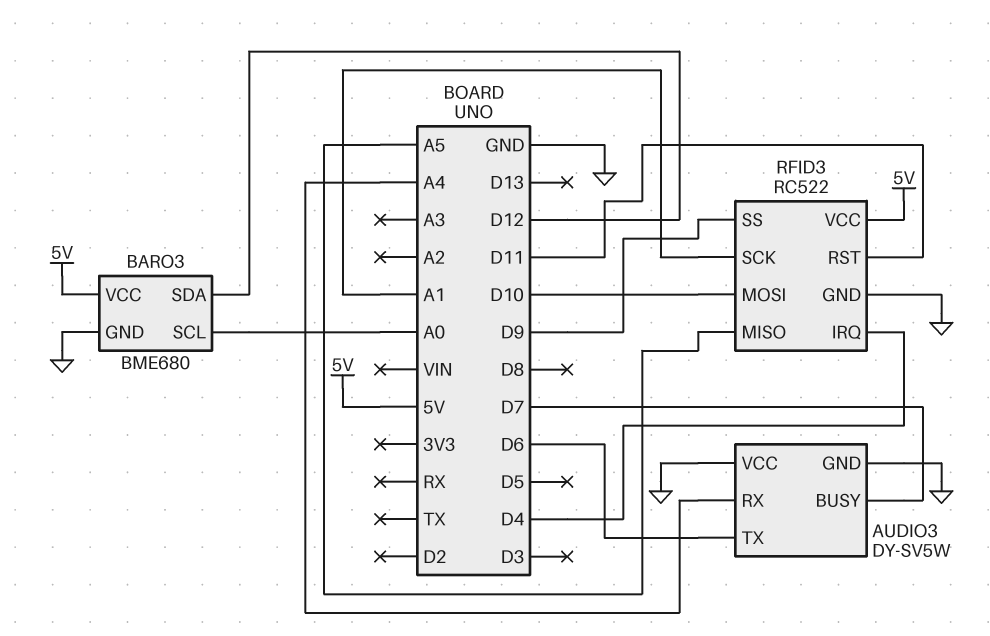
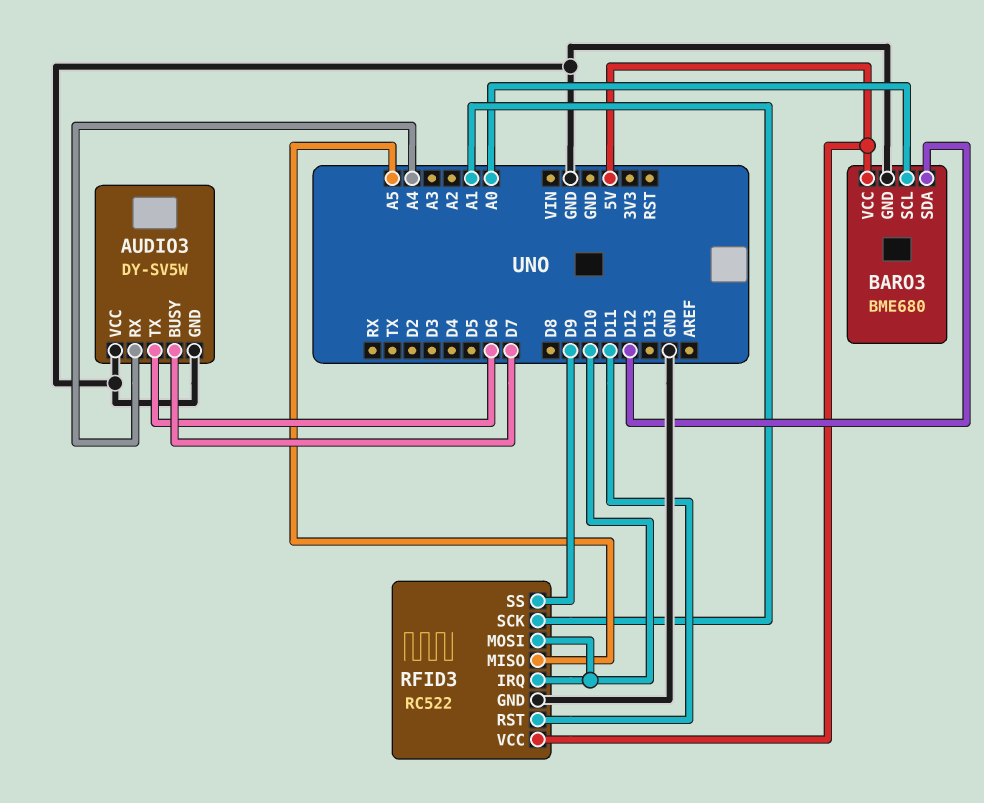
RFID3 pin IRQ: D4 -> D10

